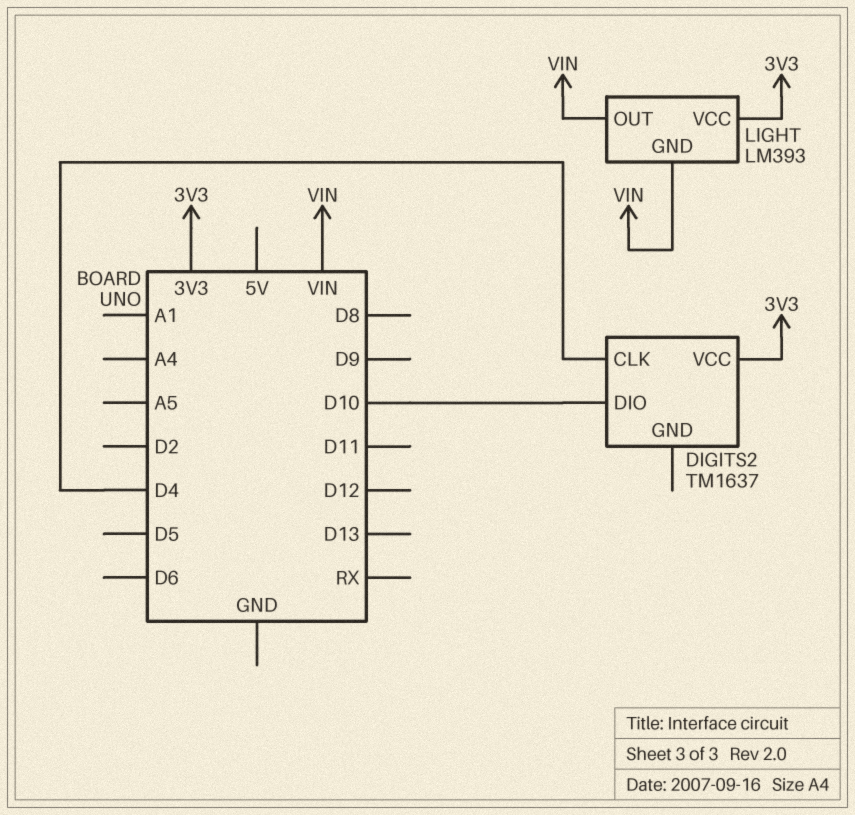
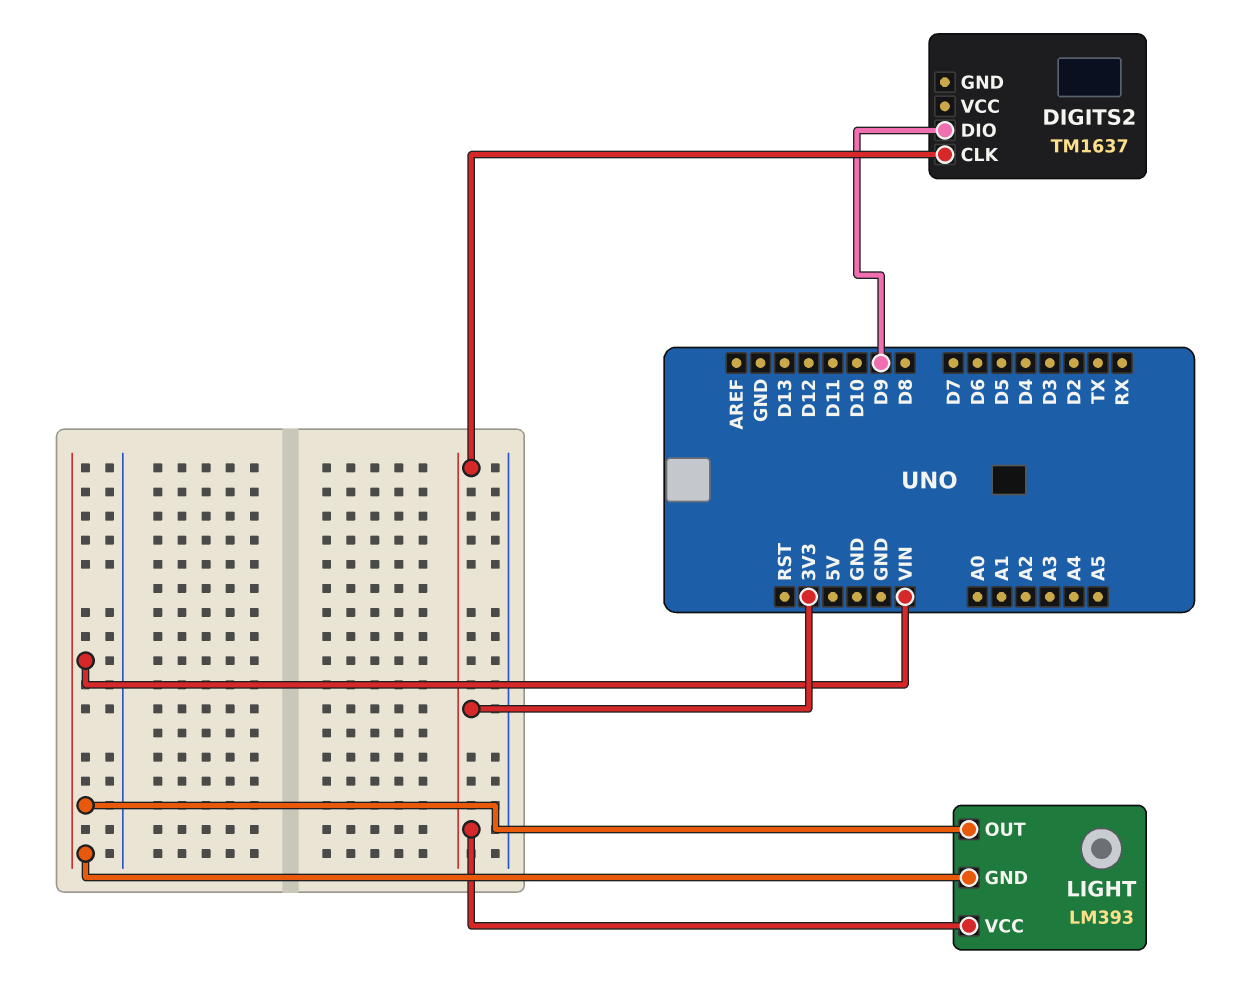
DIGITS2 pin CLK: D4 -> 3V3
DIGITS2 pin DIO: D10 -> D9
DIGITS2 pin VCC: 3V3 -> none

